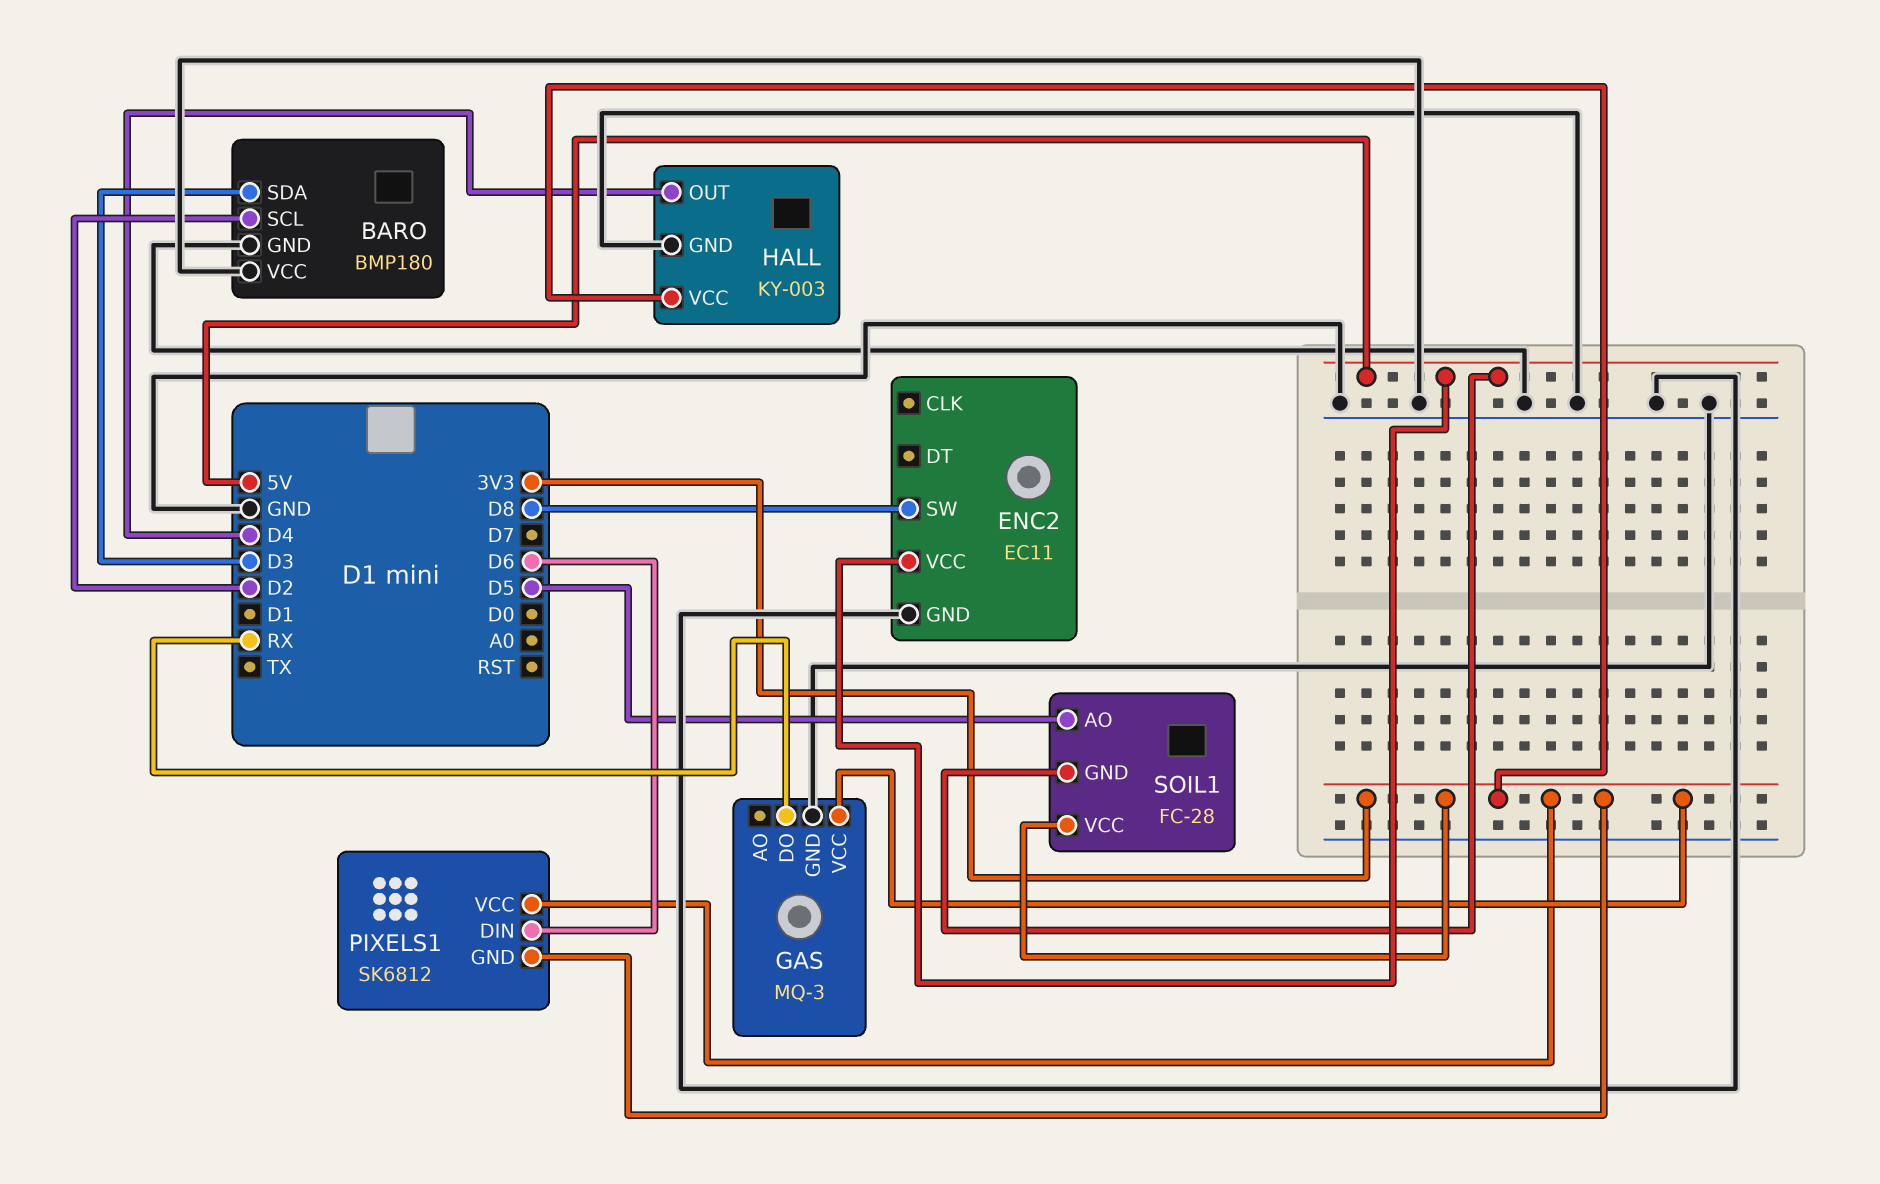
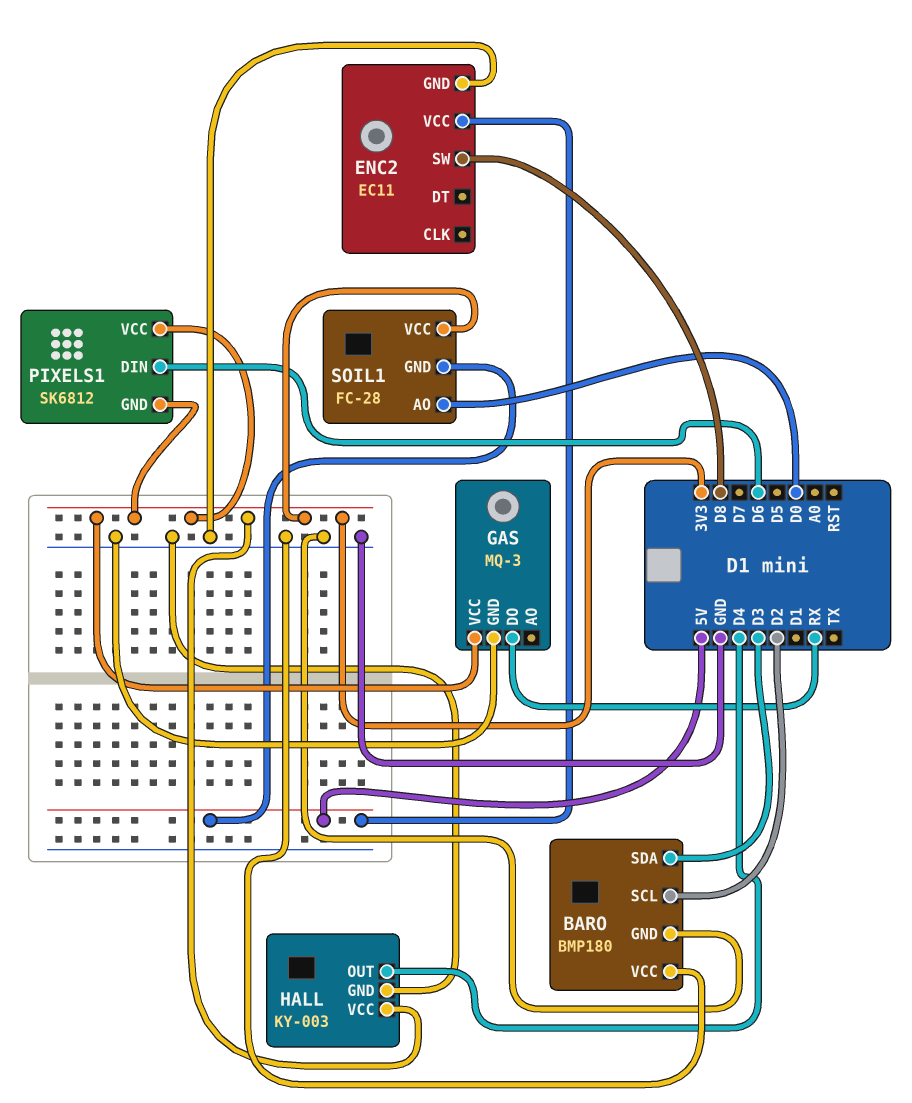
SOIL1 pin AO: D5 -> D0

